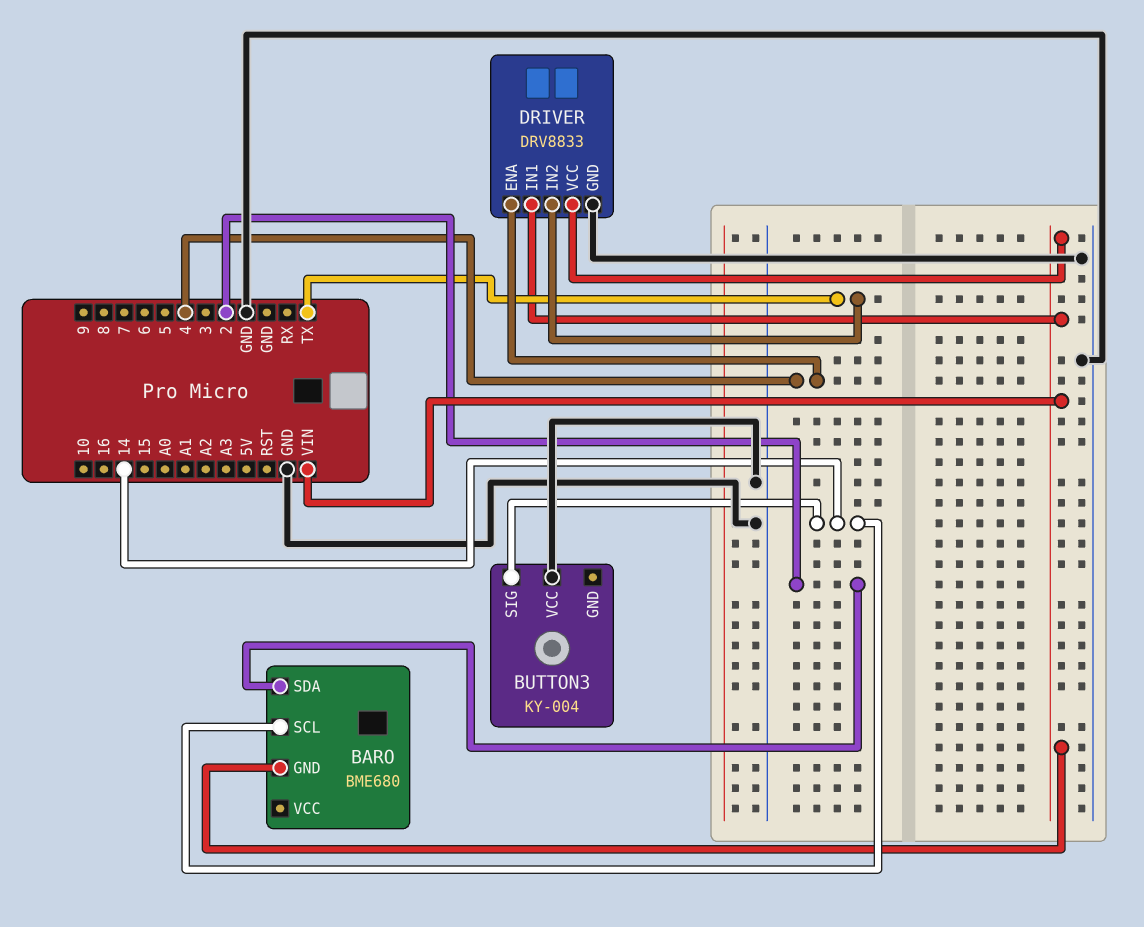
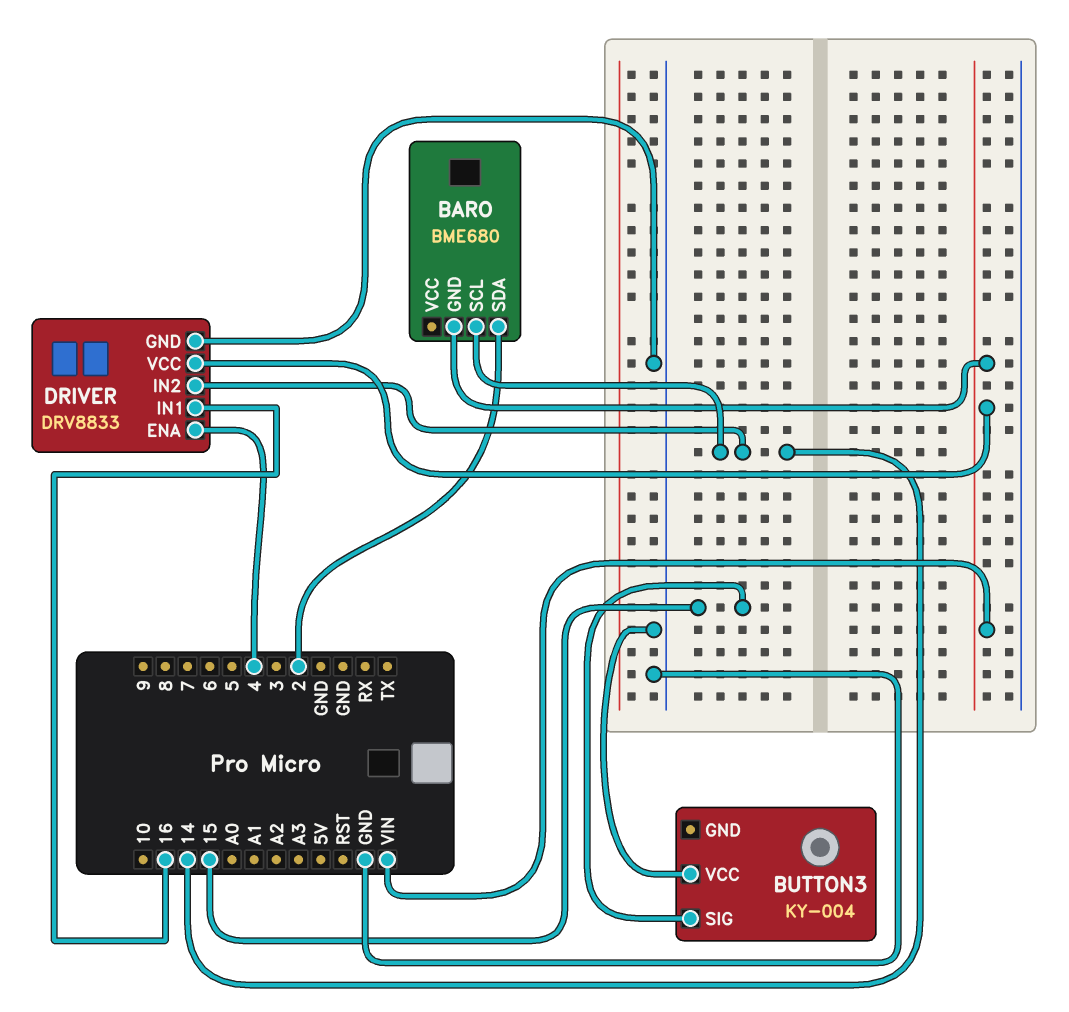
BUTTON3 pin SIG: 14 -> 15
DRIVER pin IN1: VIN -> 16
DRIVER pin IN2: TX -> 14

